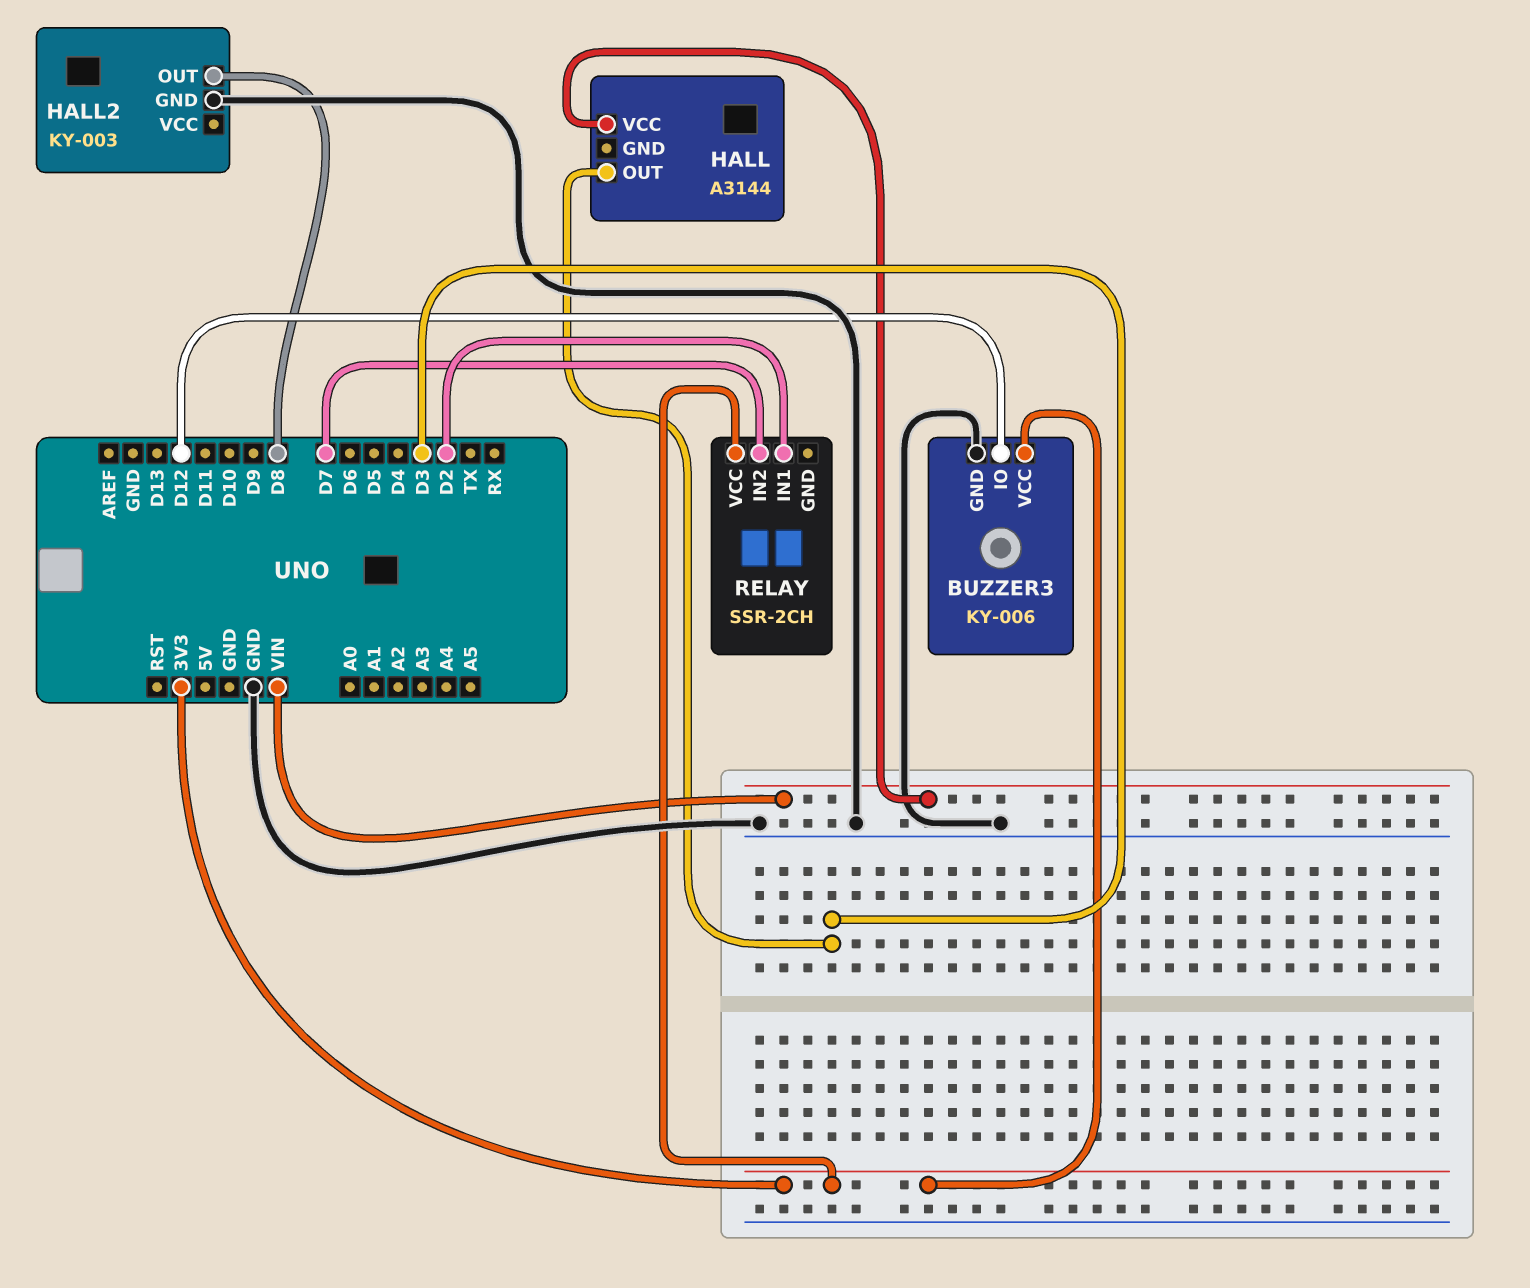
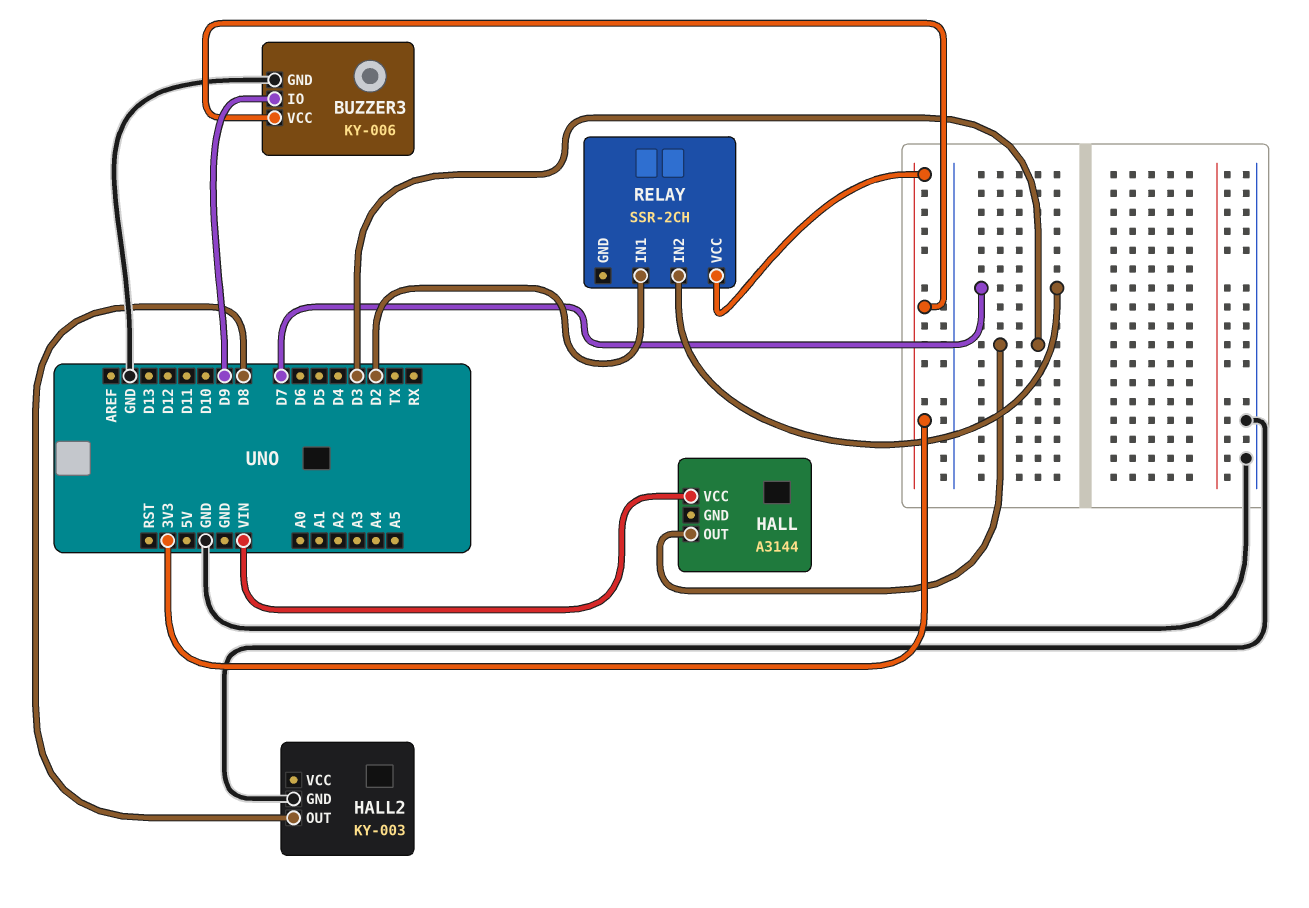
BUZZER3 pin IO: D12 -> D9

